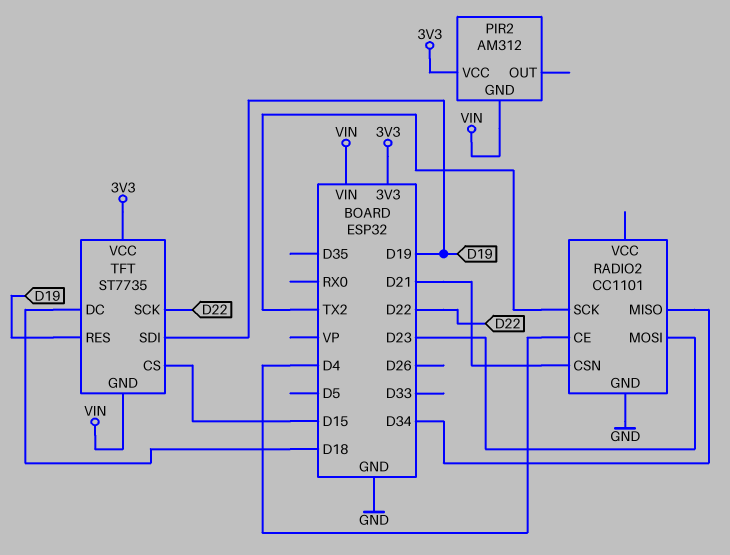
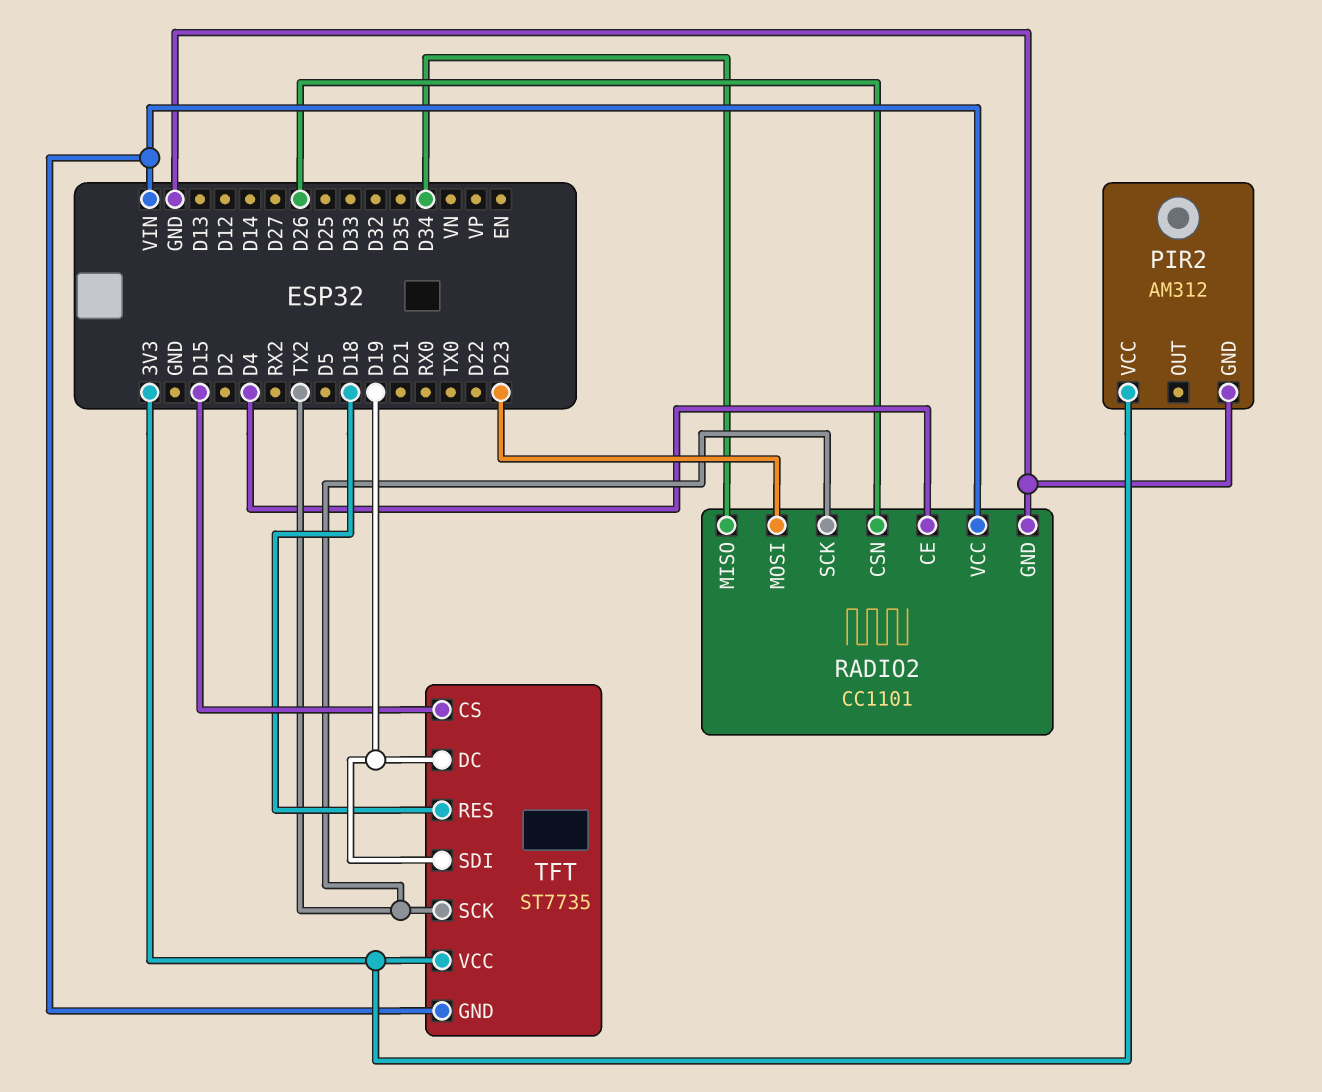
PIR2 pin GND: VIN -> GND
RADIO2 pin CSN: D21 -> D26
RADIO2 pin VCC: none -> VIN
TFT pin DC: D18 -> D19
TFT pin RES: D19 -> D18
TFT pin SCK: D22 -> TX2

